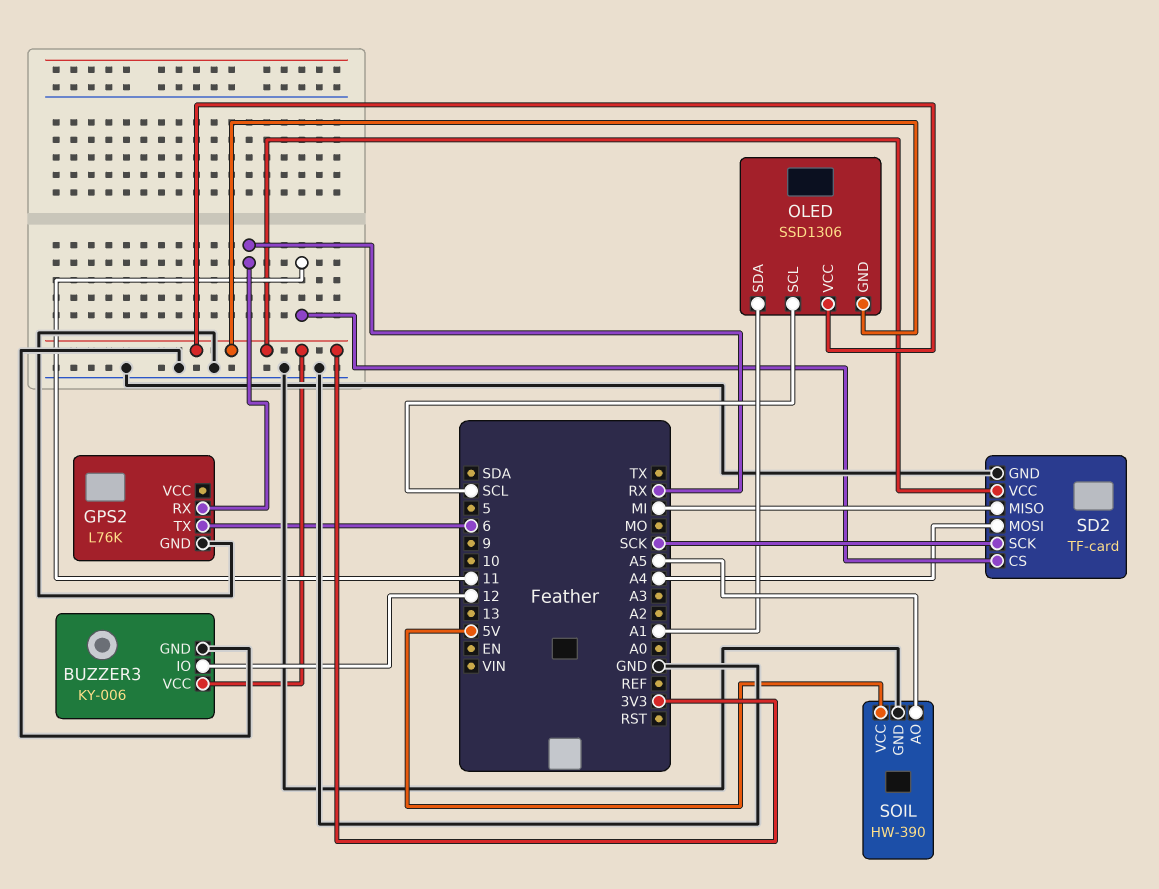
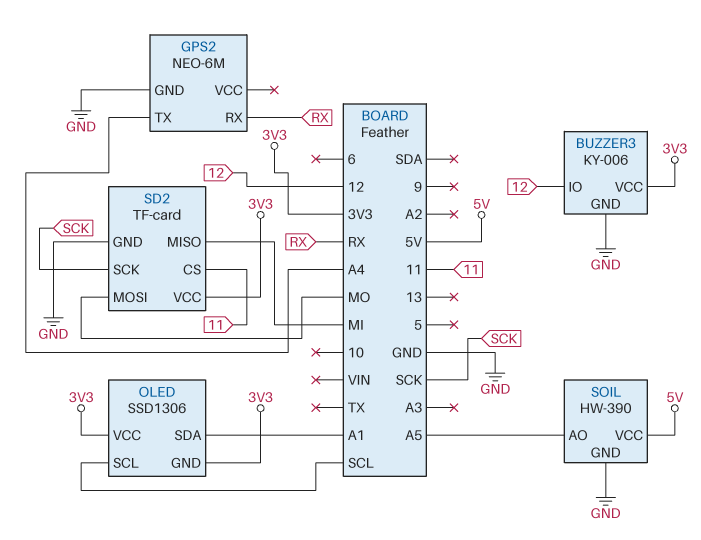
GPS2: L76K -> NEO-6M
GPS2 pin TX: 6 -> A4
SD2 pin MOSI: A4 -> MO

